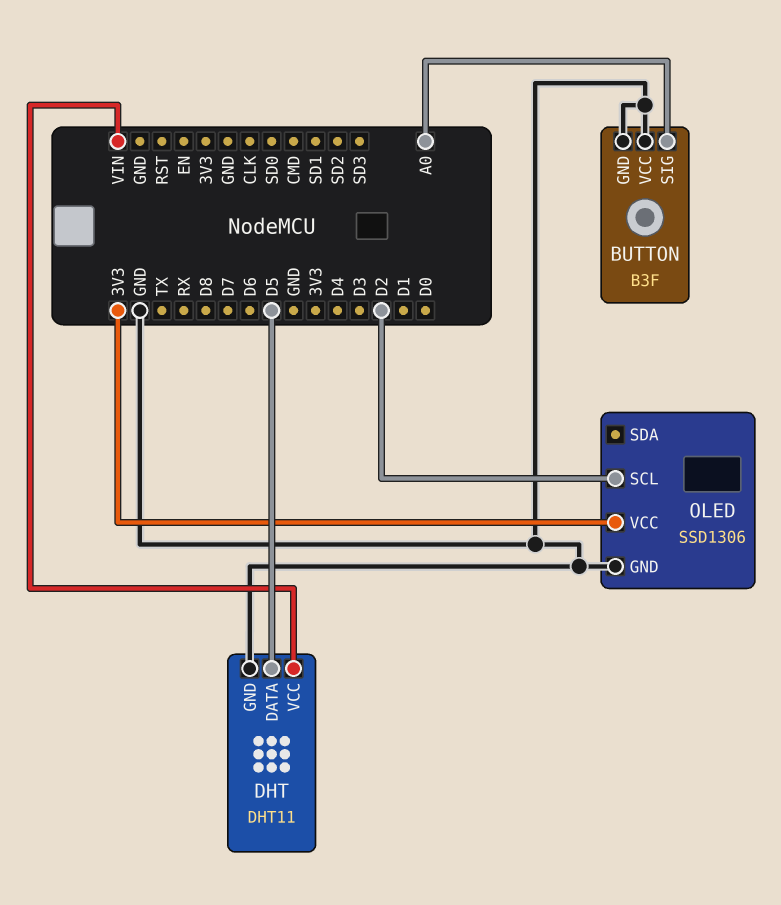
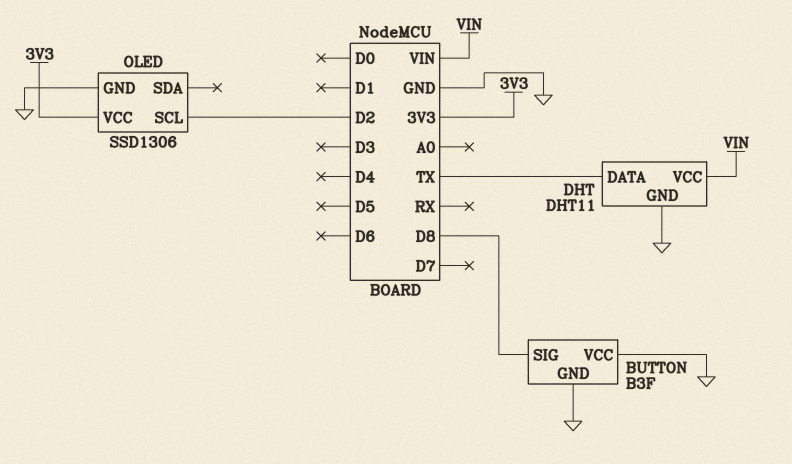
BUTTON pin SIG: A0 -> D8
DHT pin DATA: D5 -> TX

